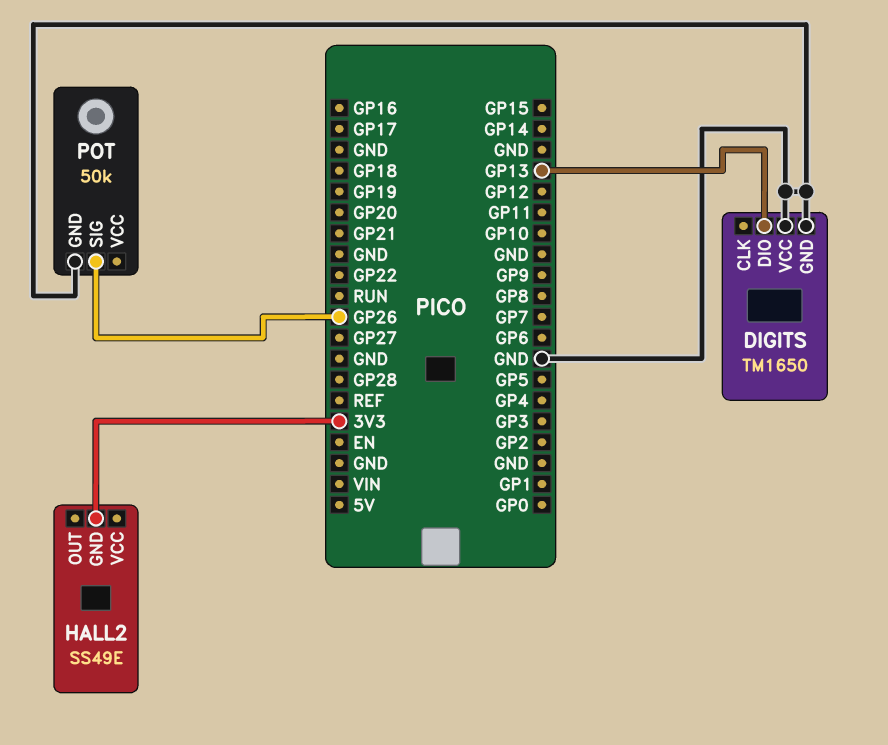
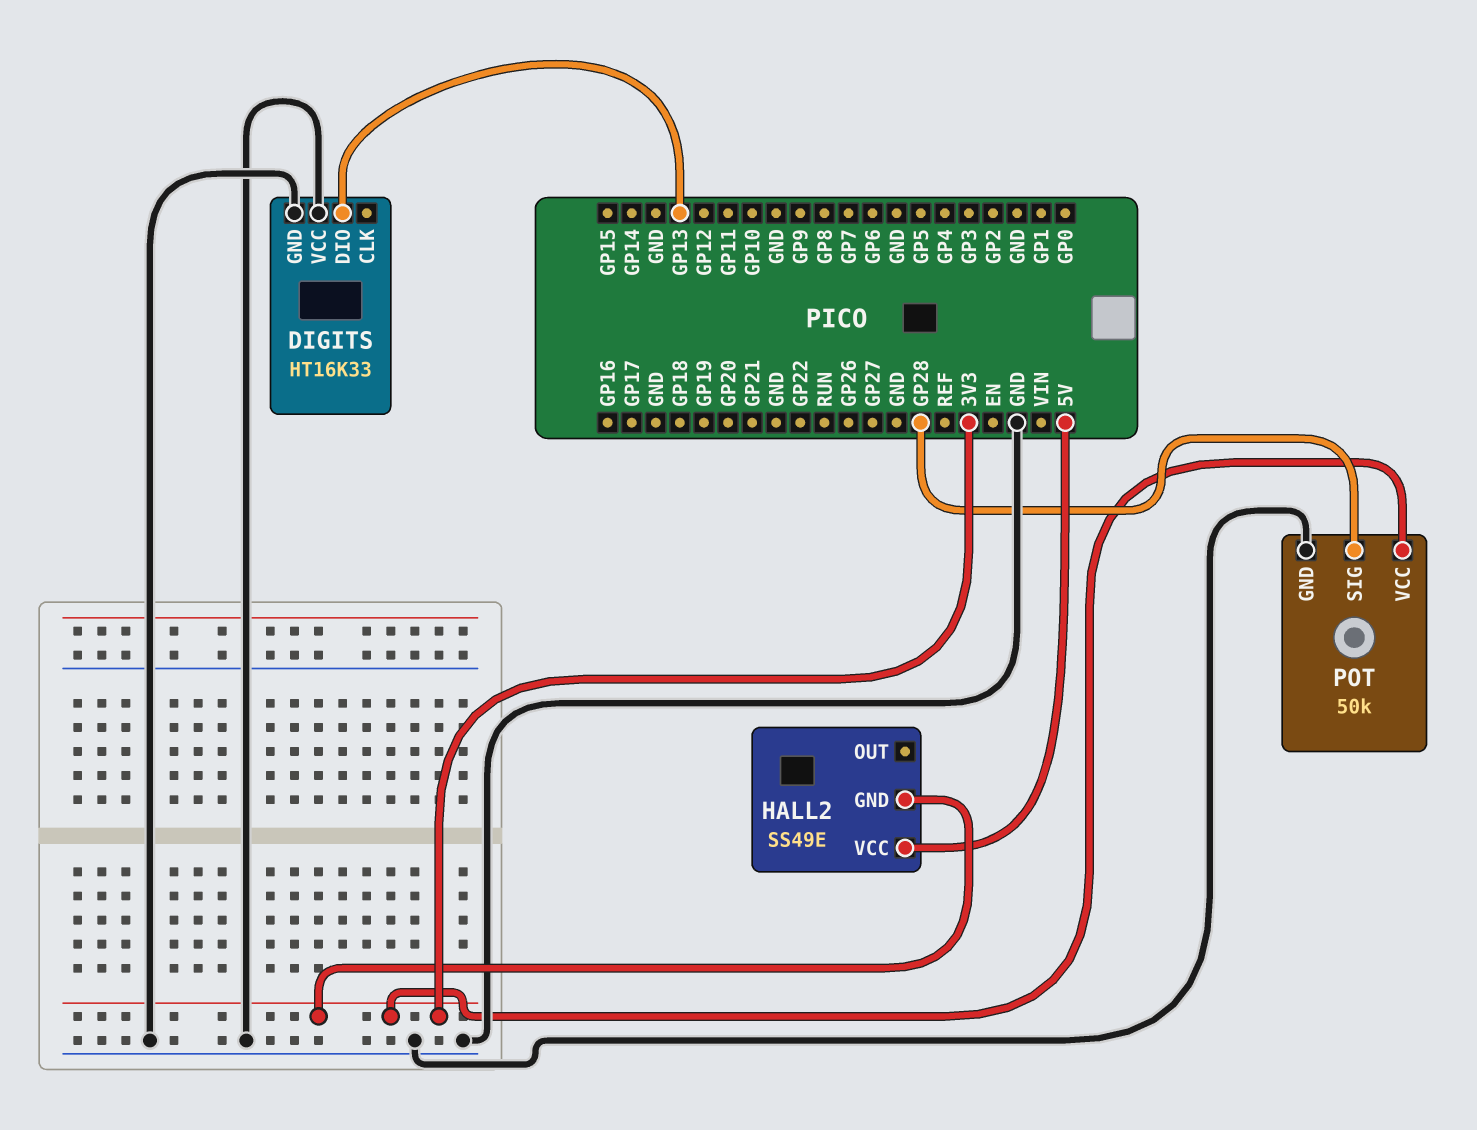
DIGITS: TM1650 -> HT16K33
HALL2 pin VCC: none -> 5V
POT pin SIG: GP26 -> GP28
POT pin VCC: none -> 3V3

